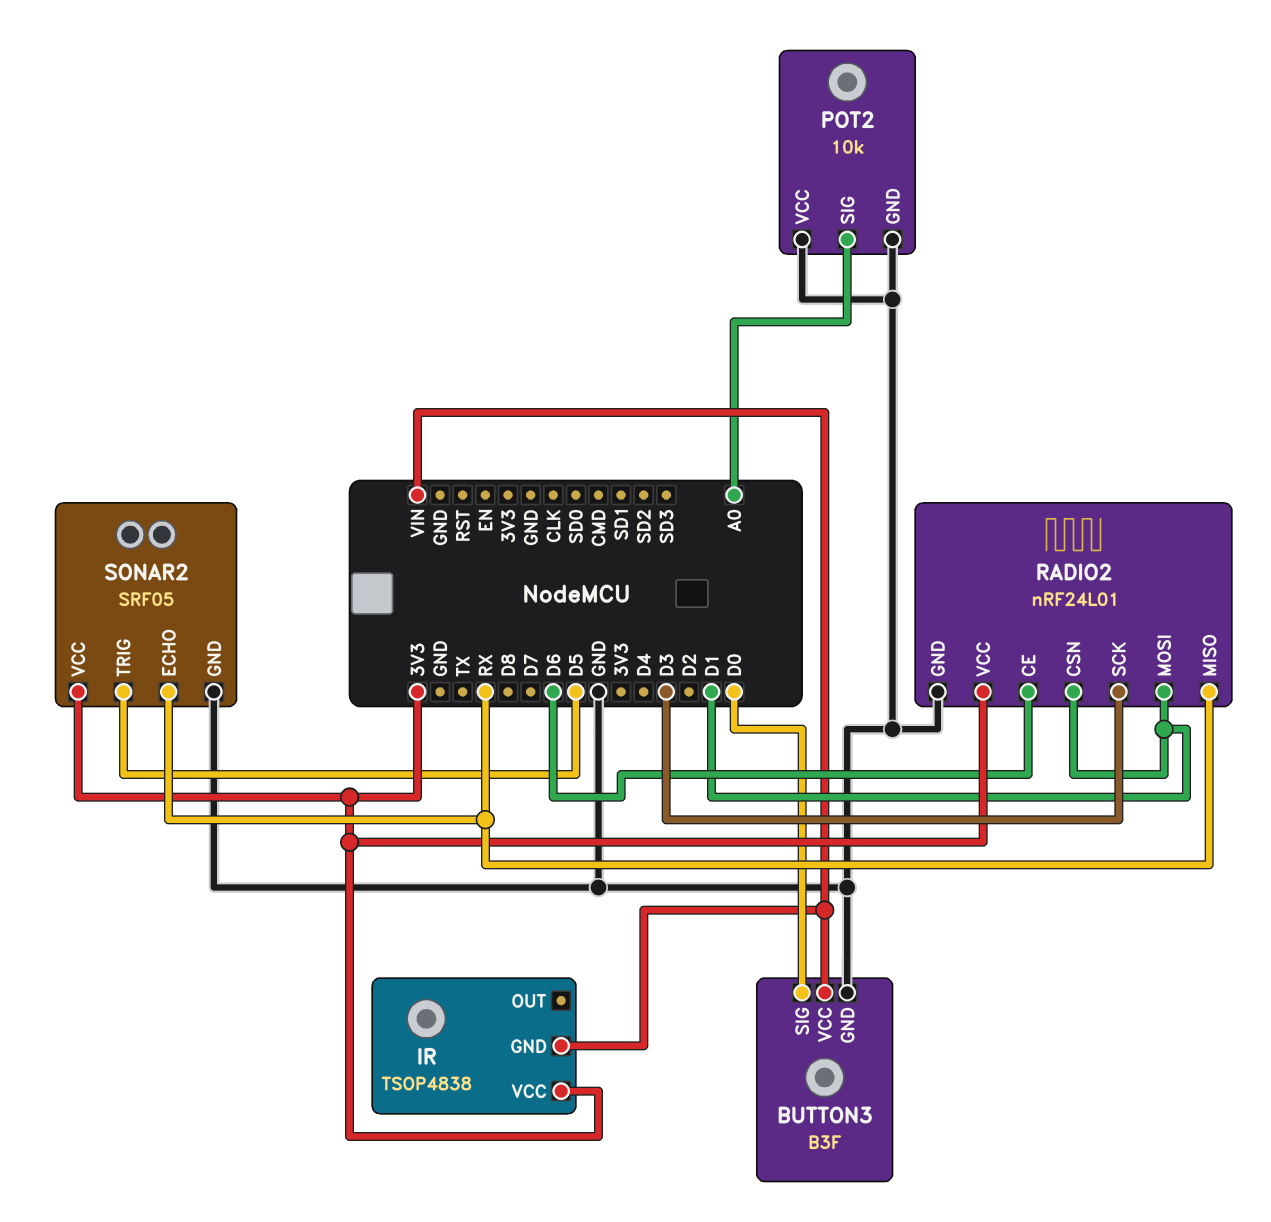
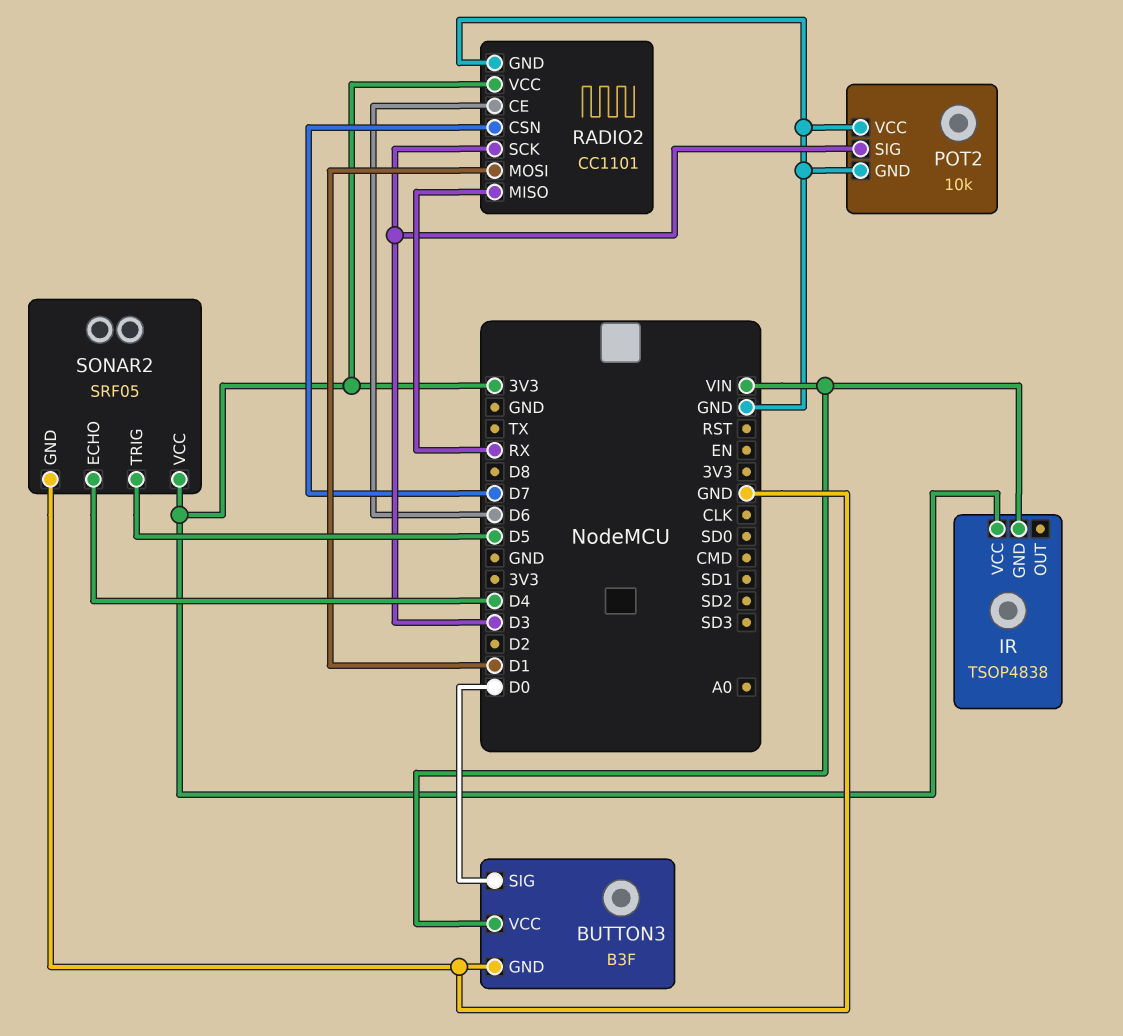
POT2 pin SIG: A0 -> D3
RADIO2: nRF24L01 -> CC1101
RADIO2 pin CSN: D1 -> D7
SONAR2 pin ECHO: RX -> D4

